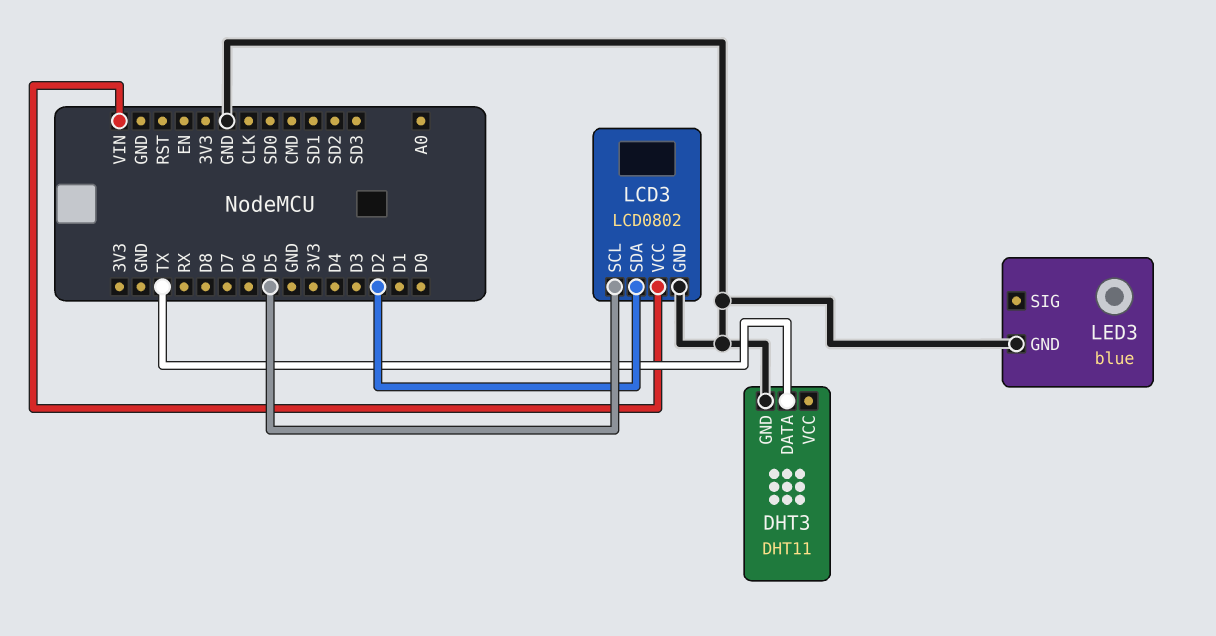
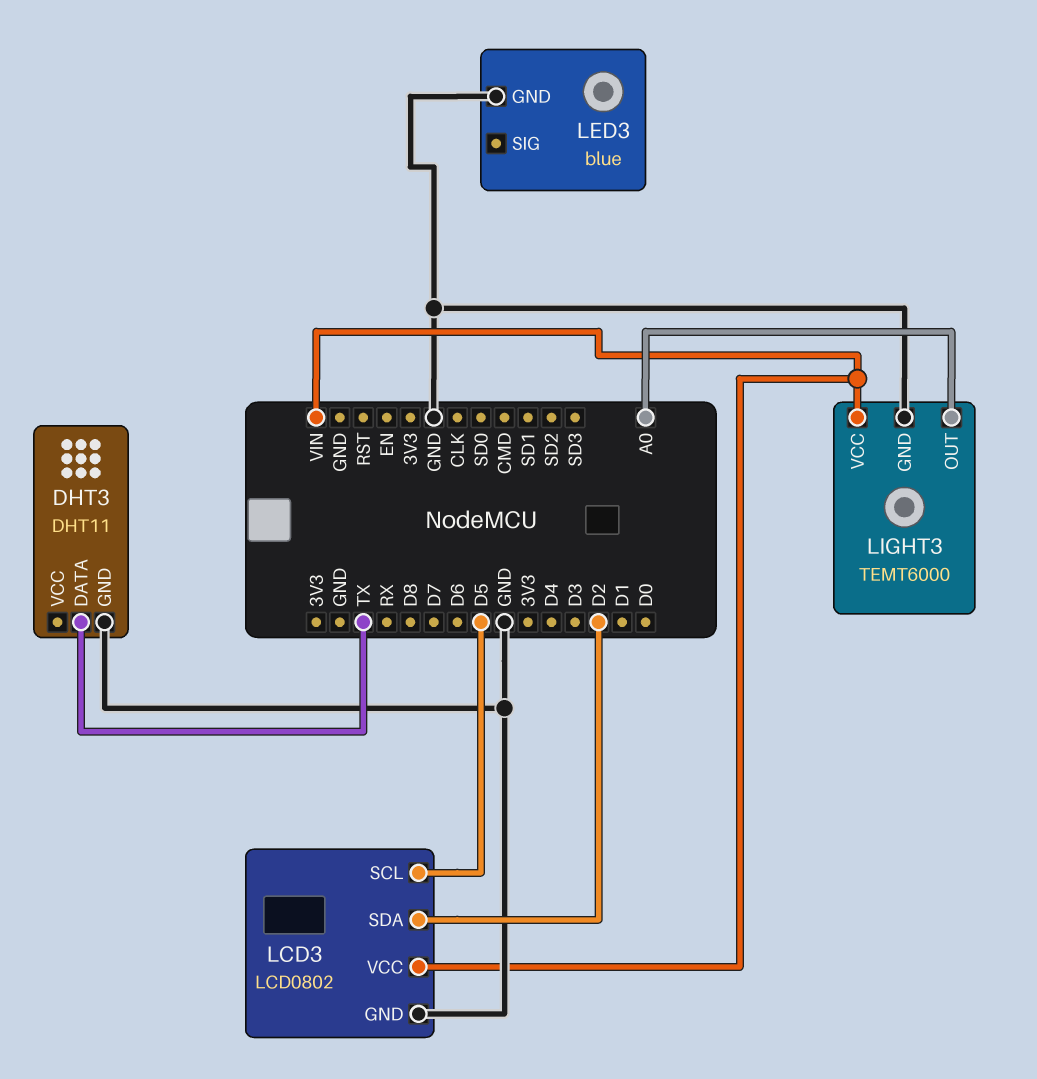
LIGHT3: none -> TEMT6000
LIGHT3 pin GND: none -> GND
LIGHT3 pin OUT: none -> A0
LIGHT3 pin VCC: none -> VIN

